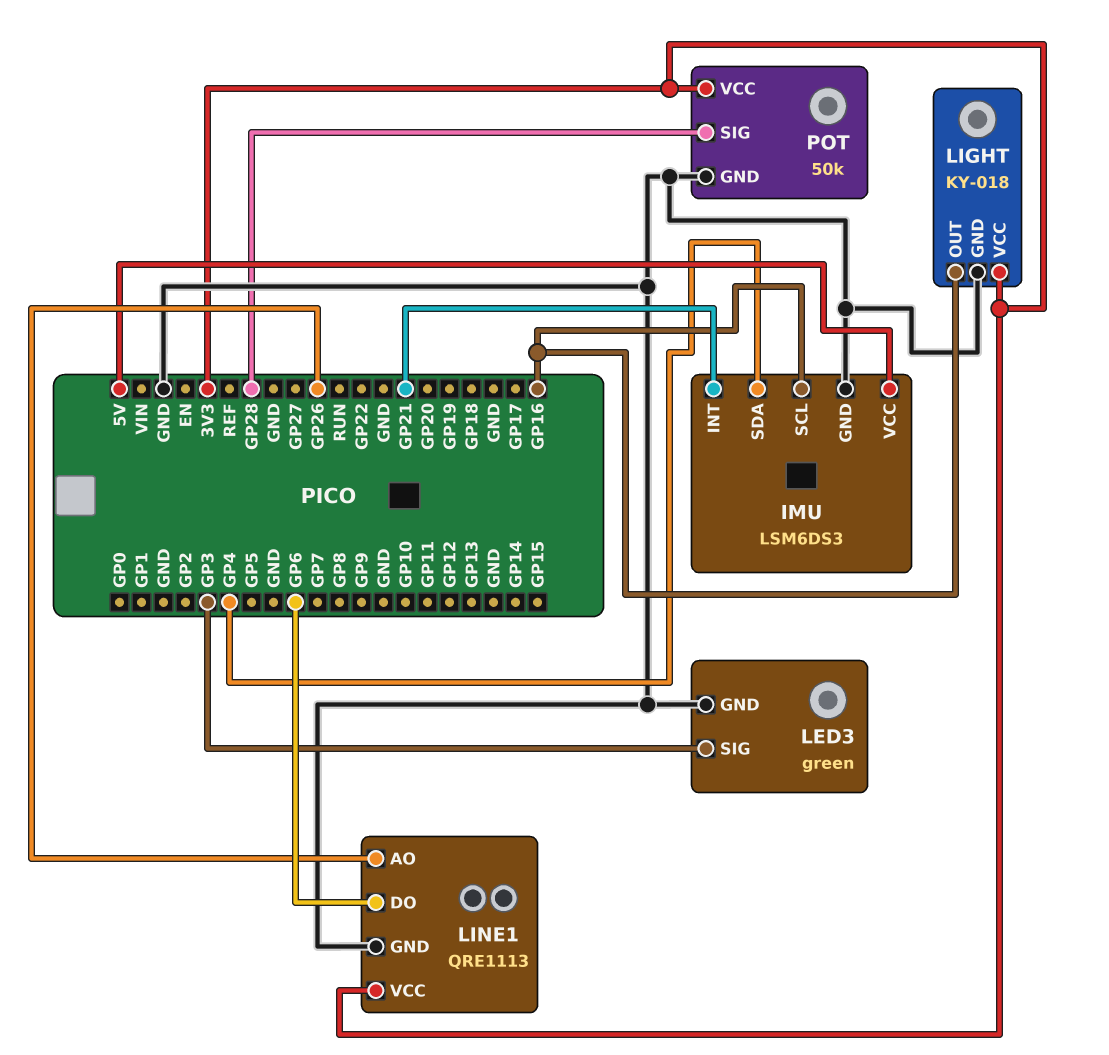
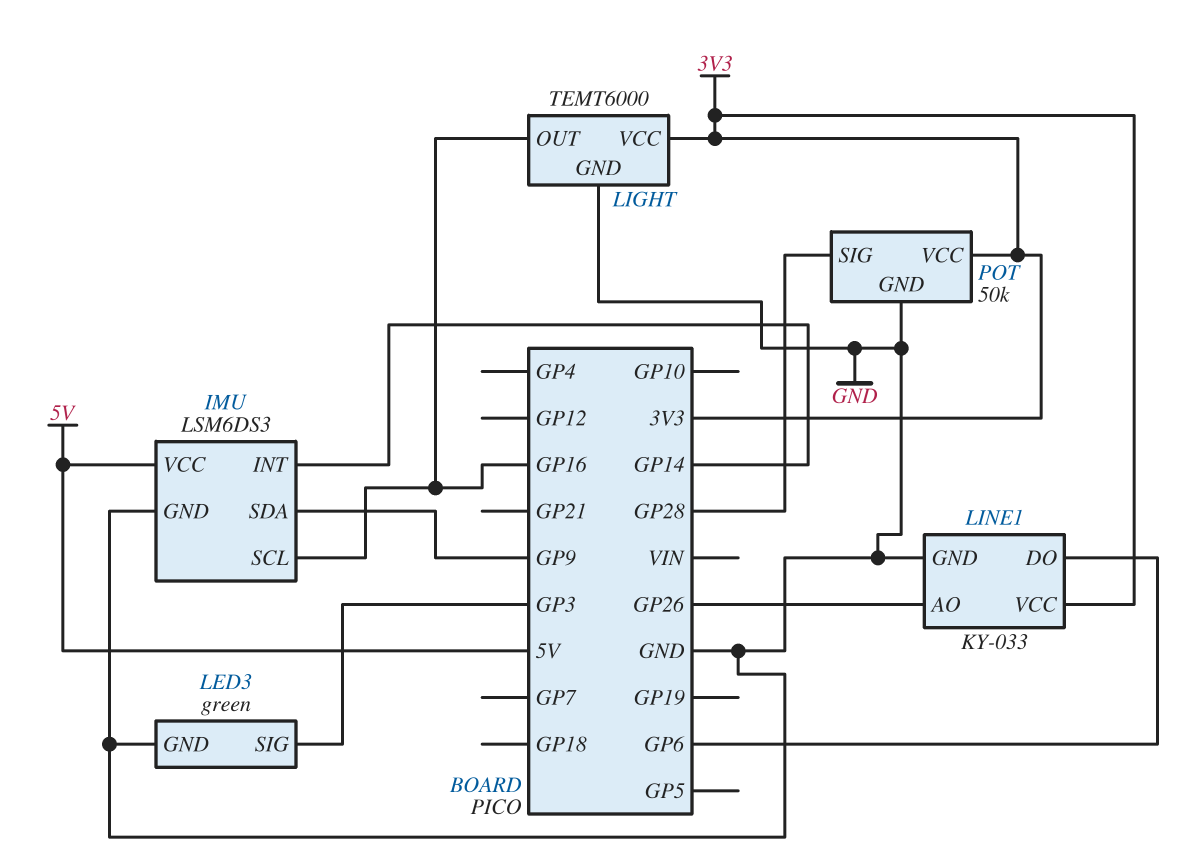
IMU pin INT: GP21 -> GP14
IMU pin SDA: GP4 -> GP9
LIGHT: KY-018 -> TEMT6000
LINE1: QRE1113 -> KY-033

